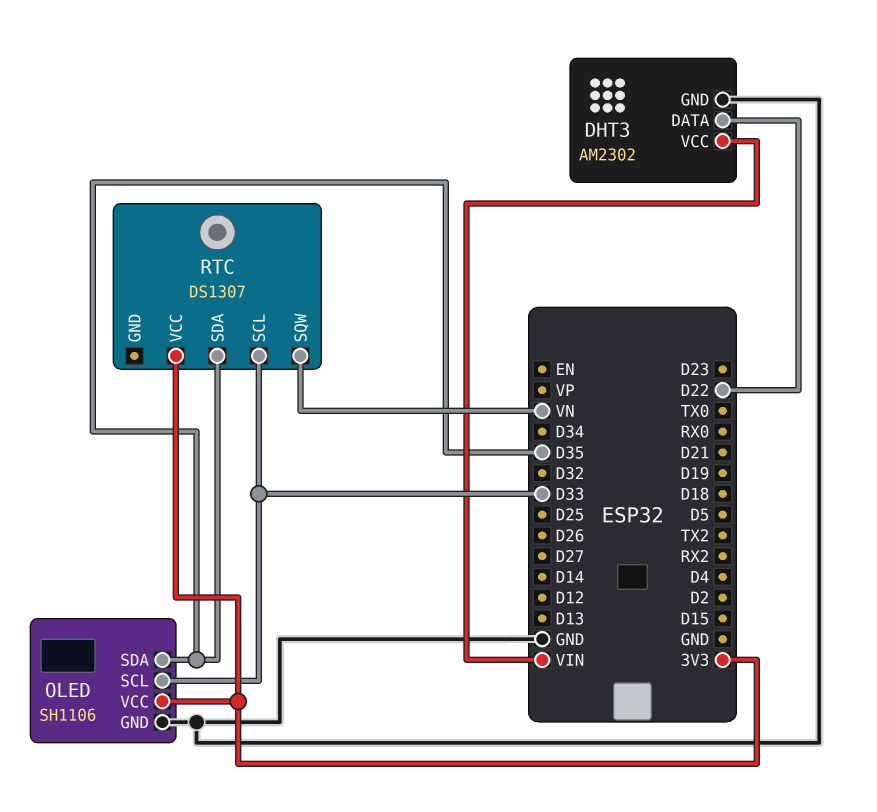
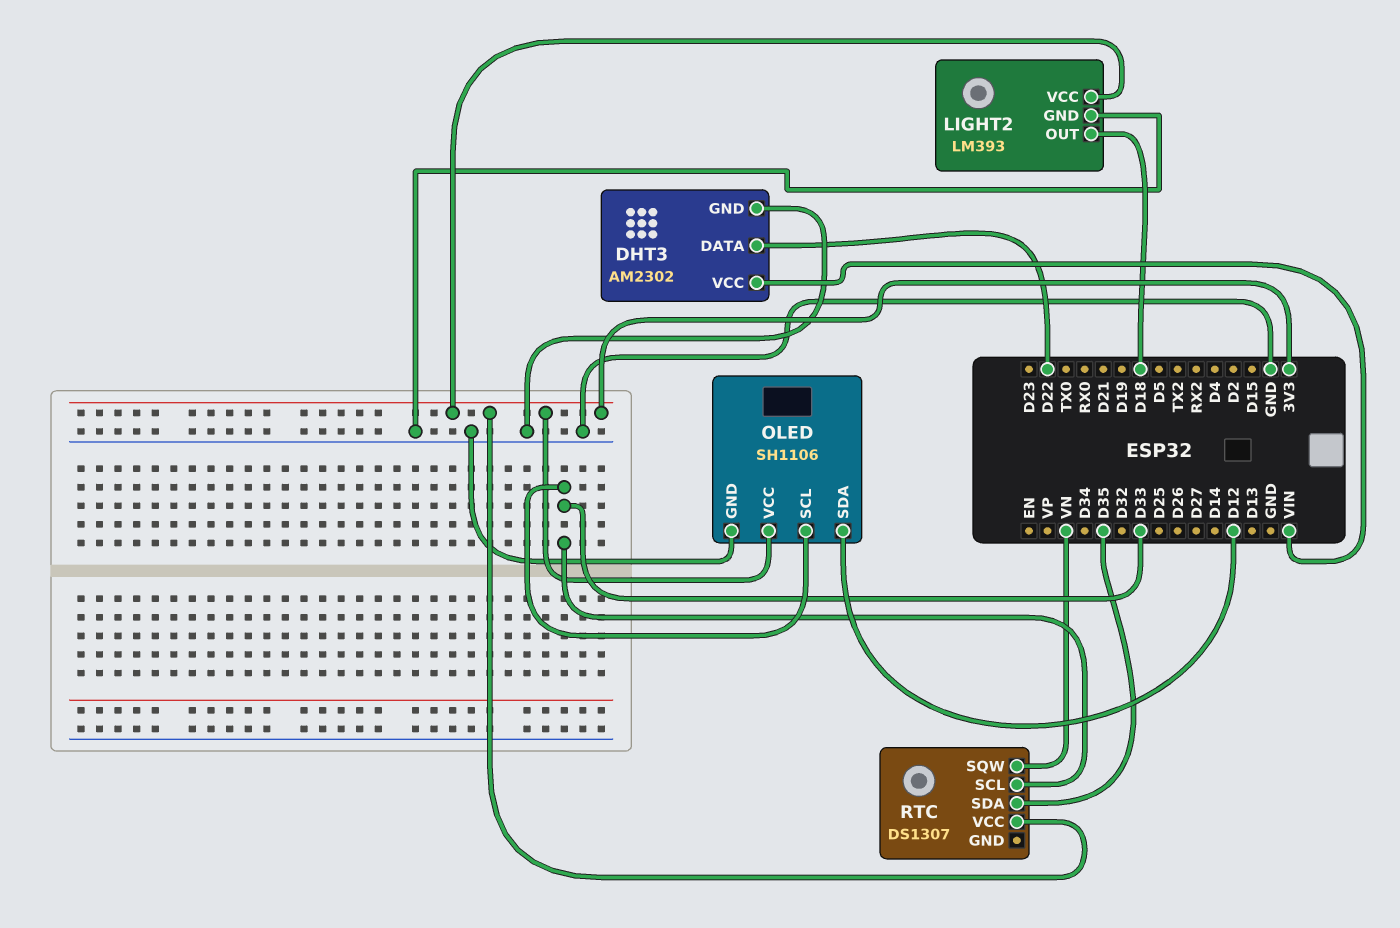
LIGHT2: none -> LM393
LIGHT2 pin GND: none -> GND
LIGHT2 pin OUT: none -> D18
LIGHT2 pin VCC: none -> 3V3
OLED pin SDA: D35 -> D12

